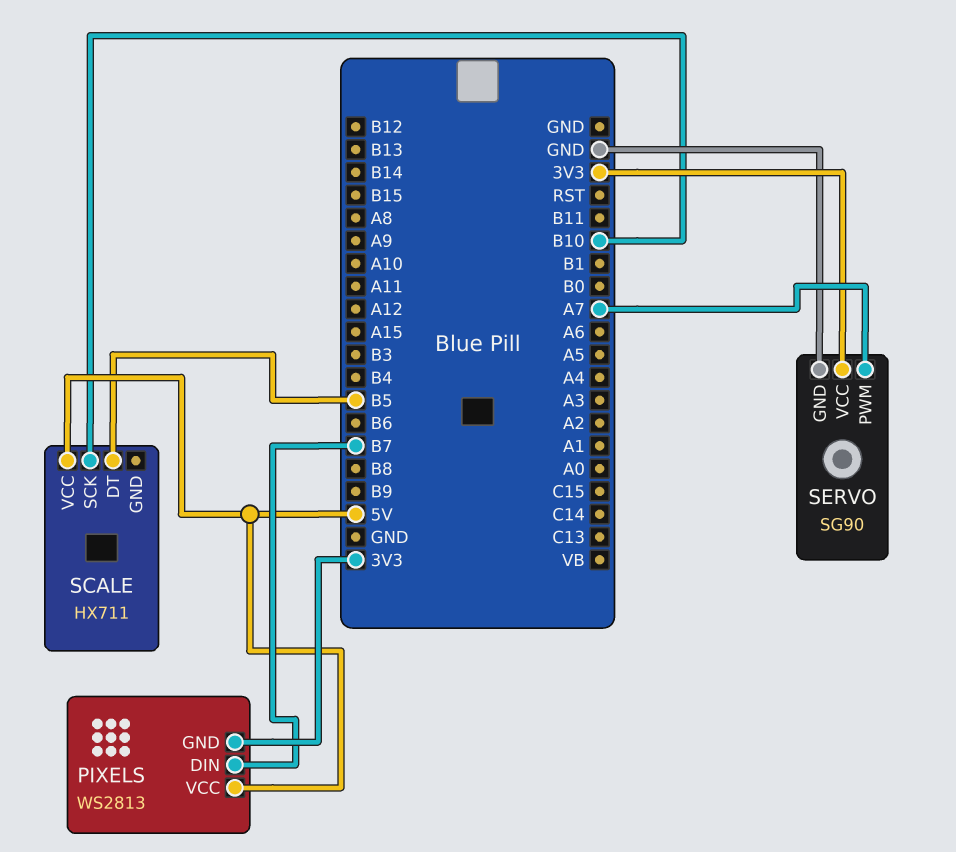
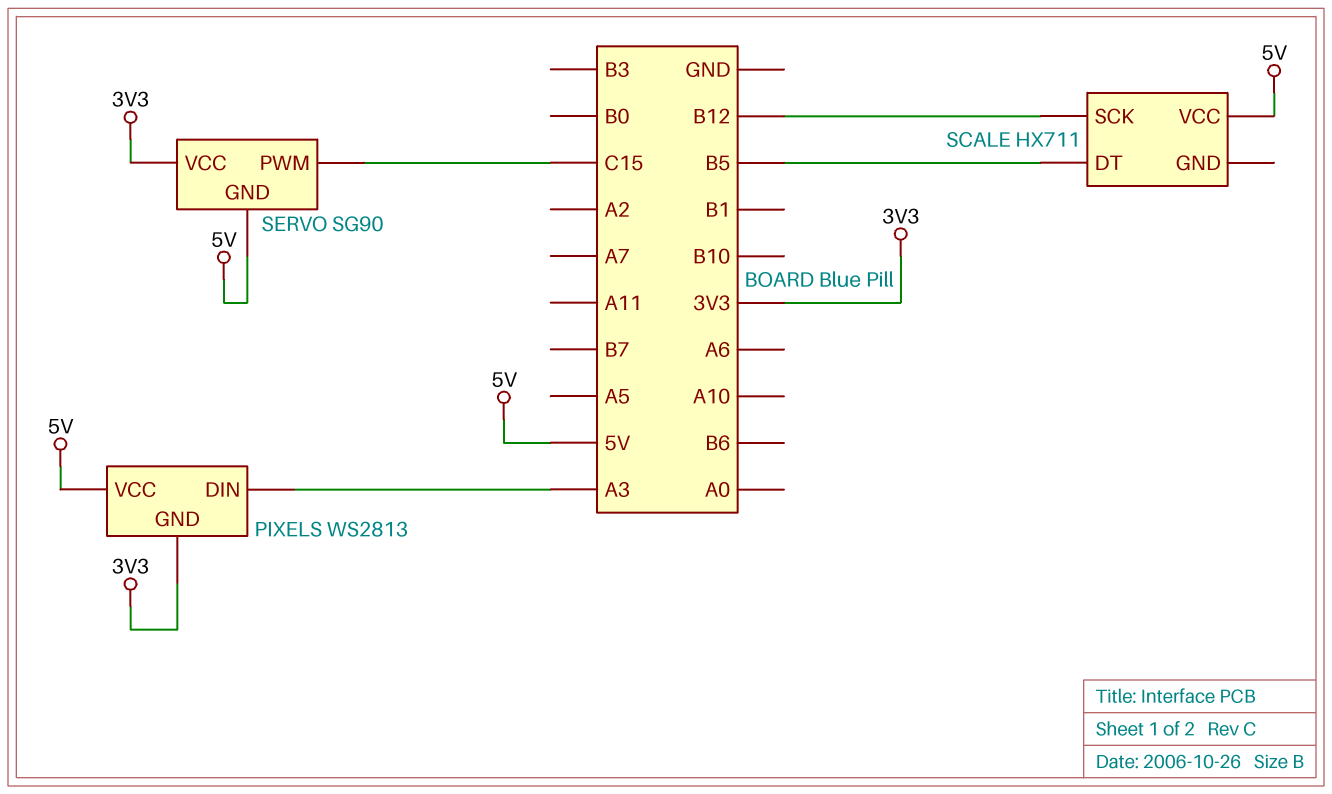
PIXELS pin DIN: B7 -> A3
SCALE pin SCK: B10 -> B12
SERVO pin GND: GND -> 5V
SERVO pin PWM: A7 -> C15

